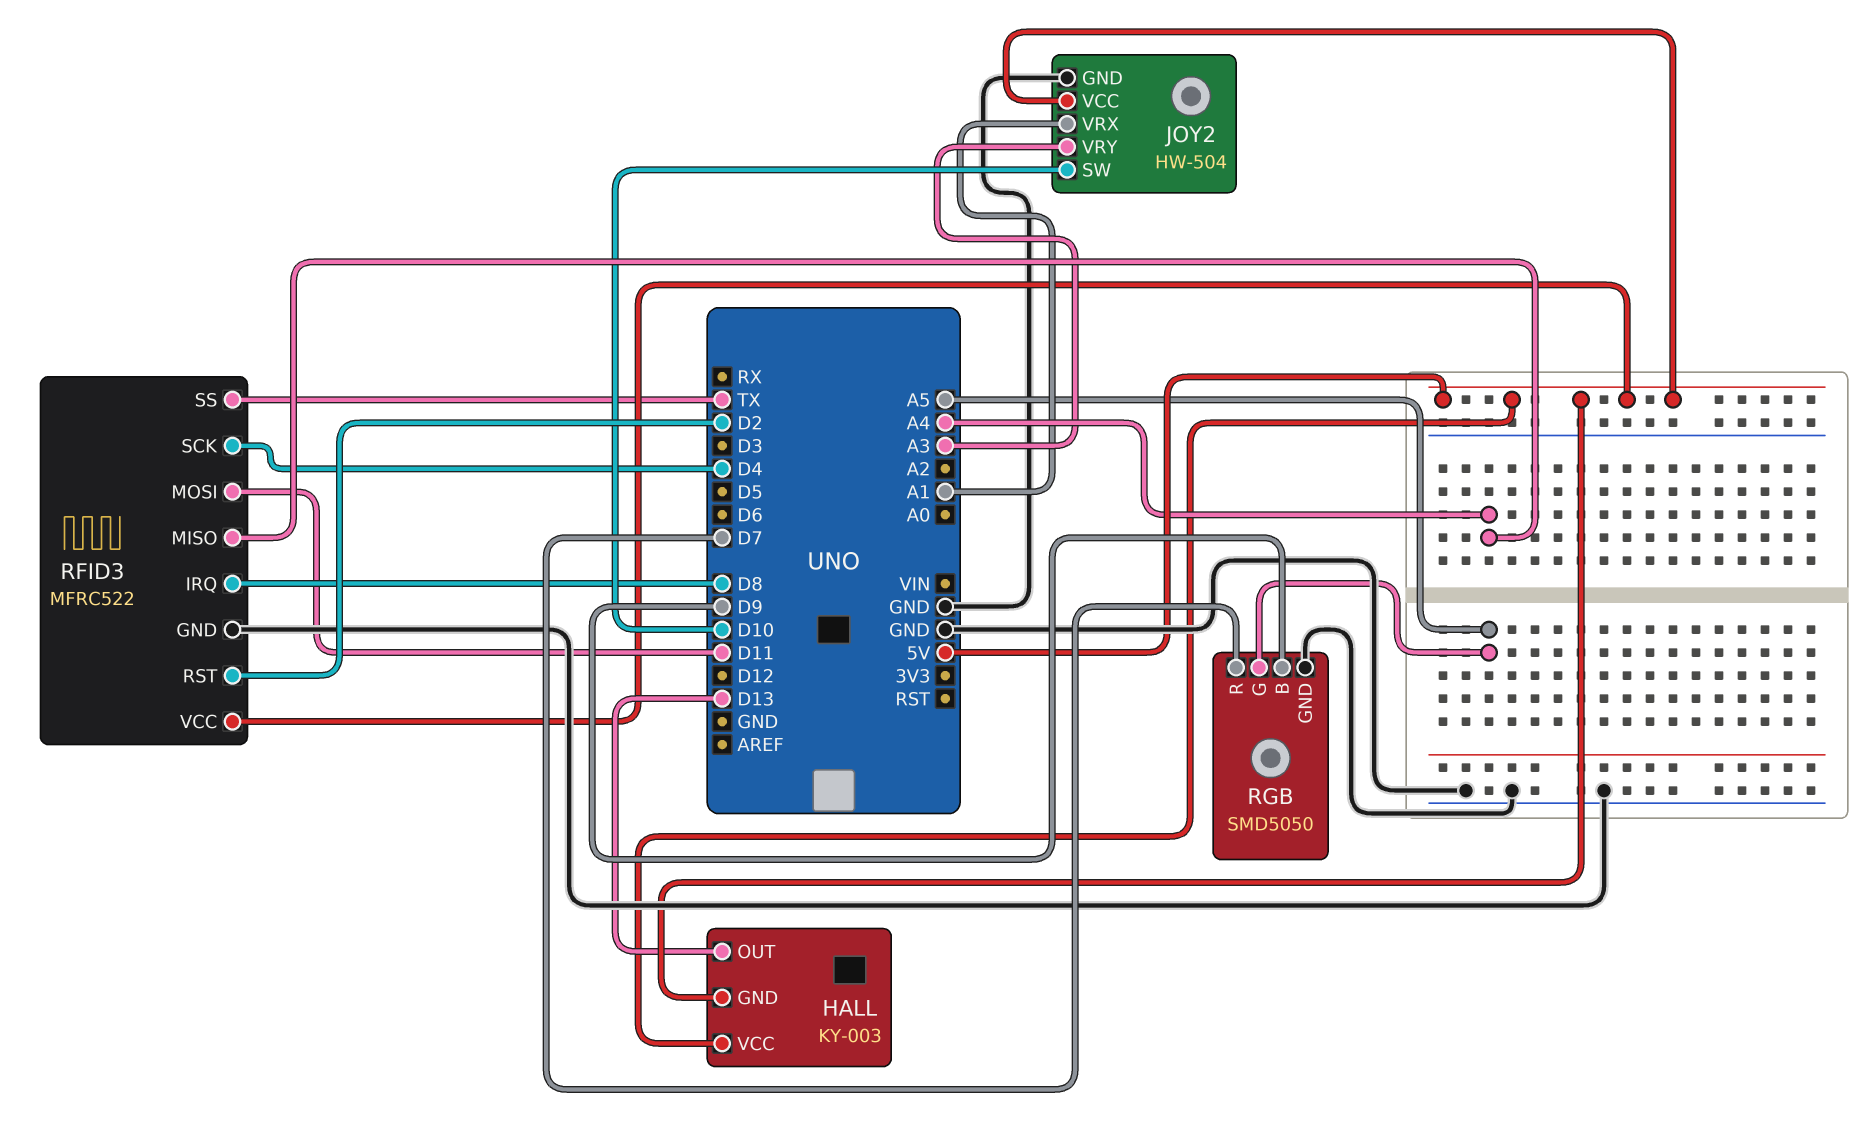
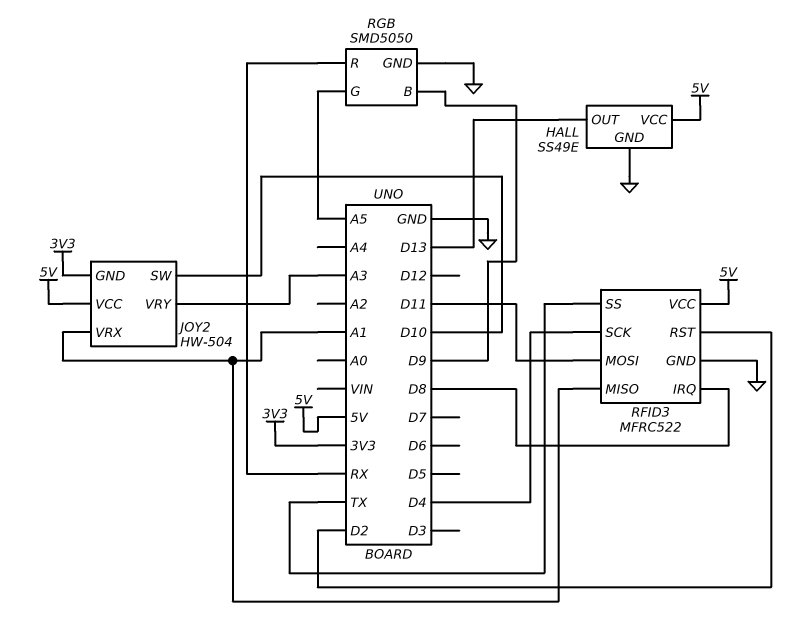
HALL: KY-003 -> SS49E
HALL pin GND: 5V -> GND
JOY2 pin GND: GND -> 3V3
RFID3 pin MISO: A4 -> A1
RGB pin R: D7 -> RX

